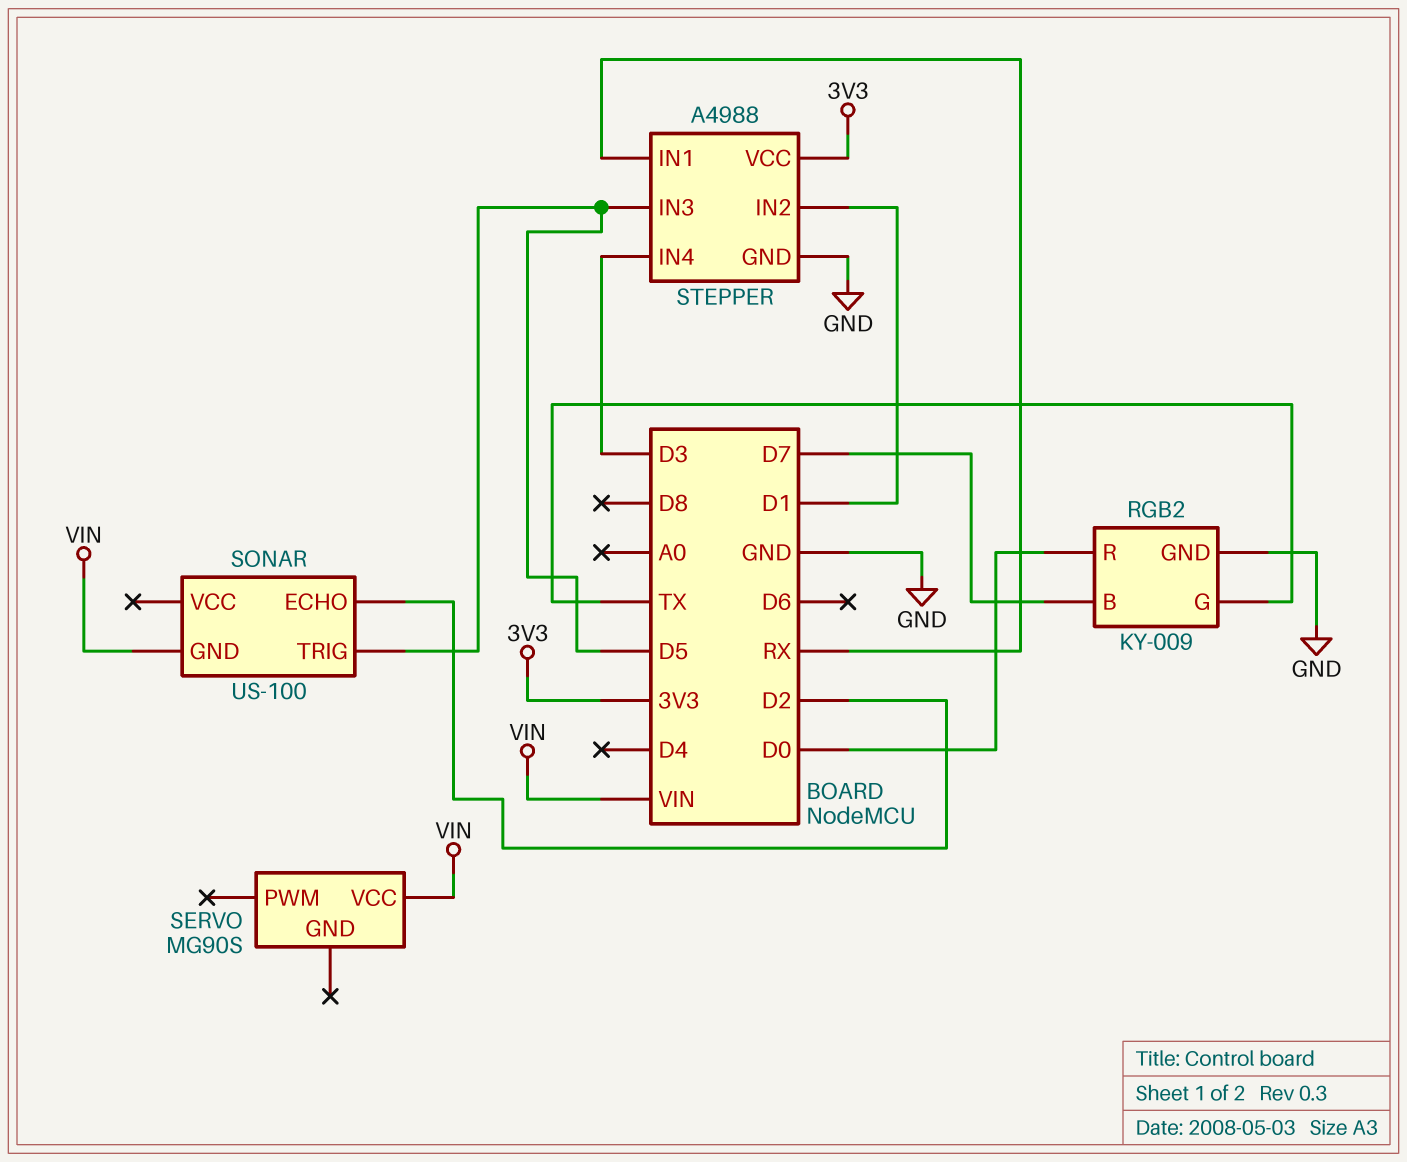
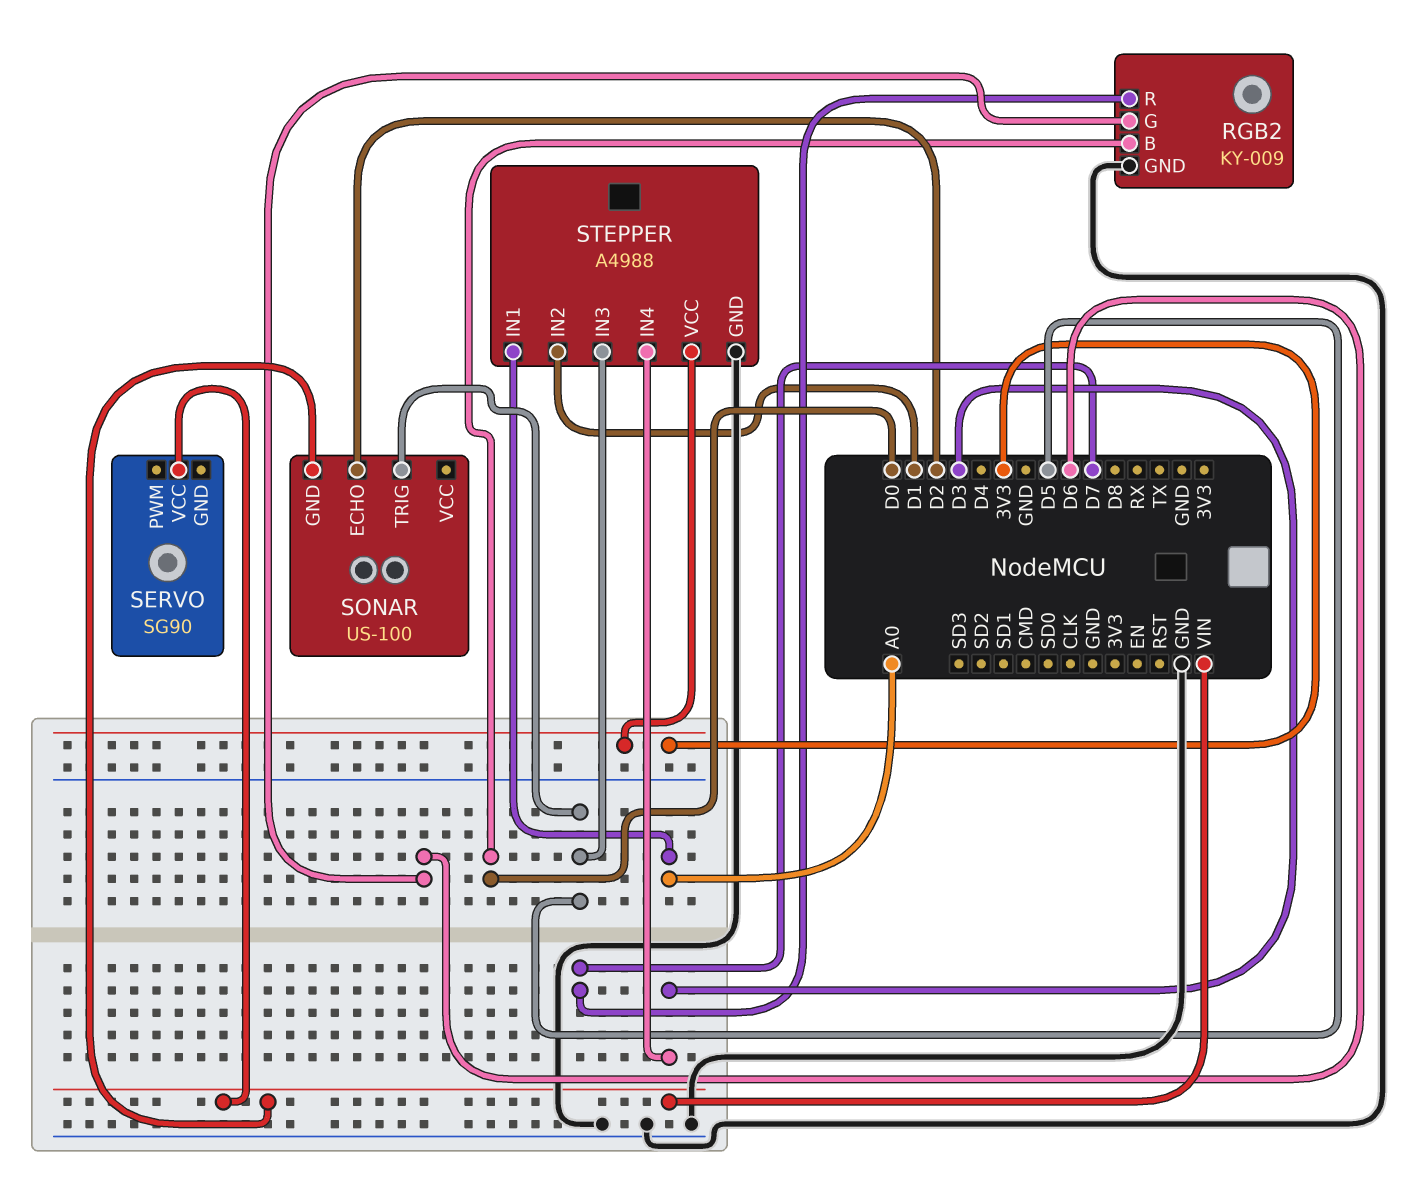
RGB2 pin B: D7 -> D0
RGB2 pin G: TX -> D6
RGB2 pin R: D0 -> D7
SERVO: MG90S -> SG90
STEPPER pin IN1: RX -> A0

